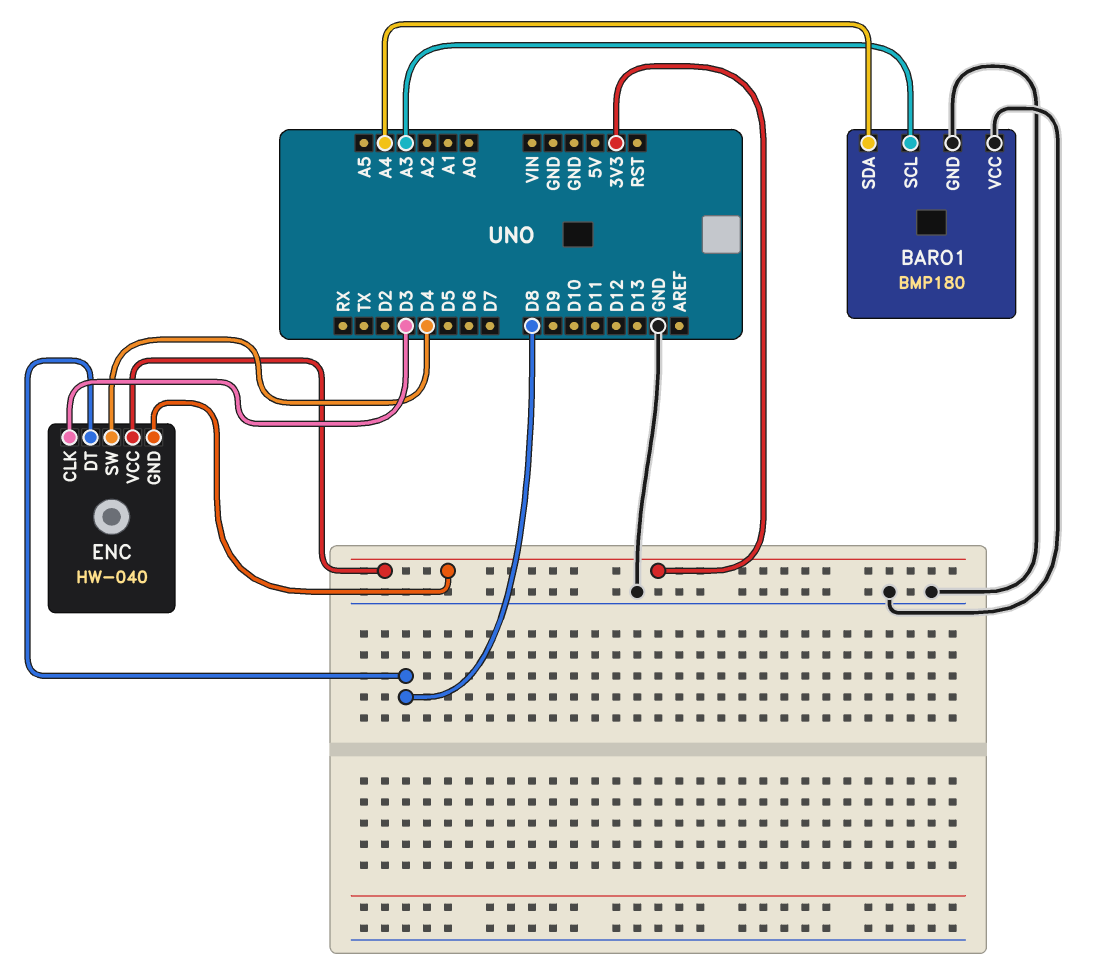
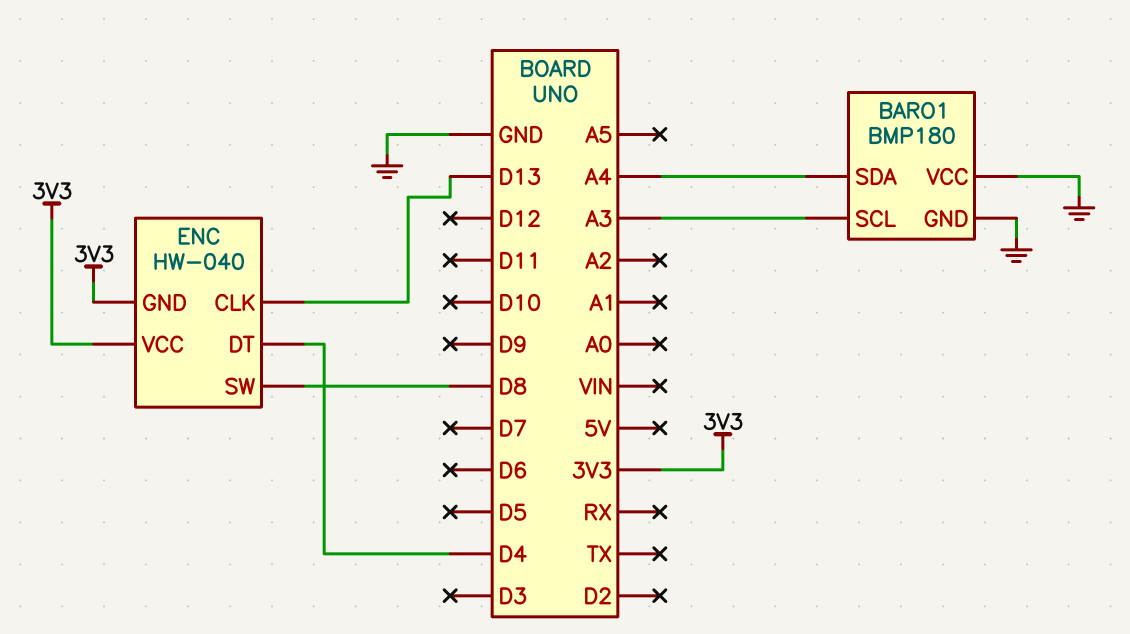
ENC pin CLK: D3 -> D13
ENC pin DT: D8 -> D4
ENC pin SW: D4 -> D8

